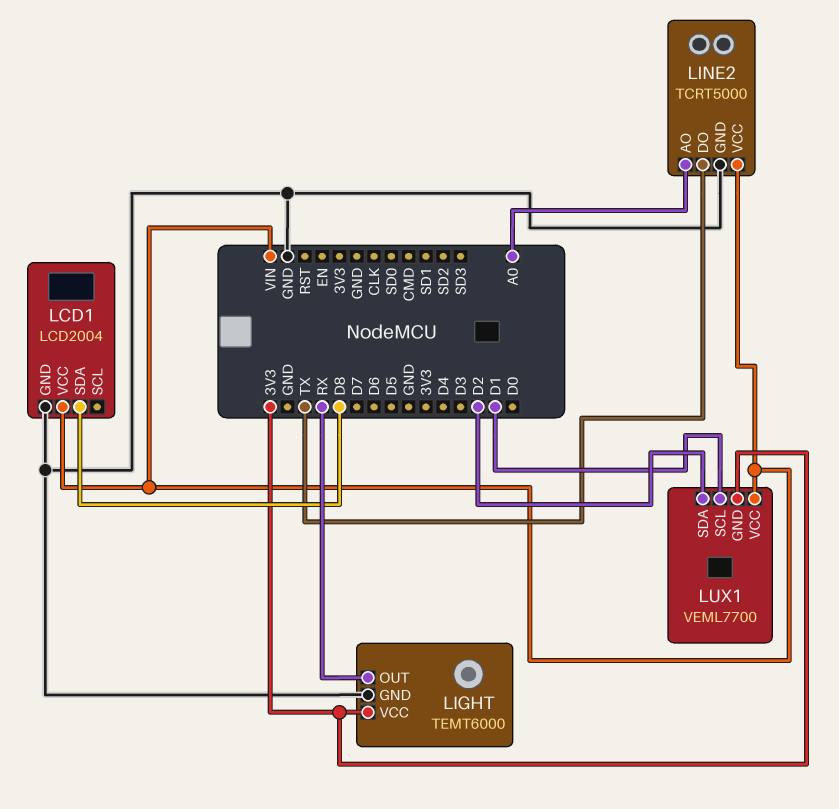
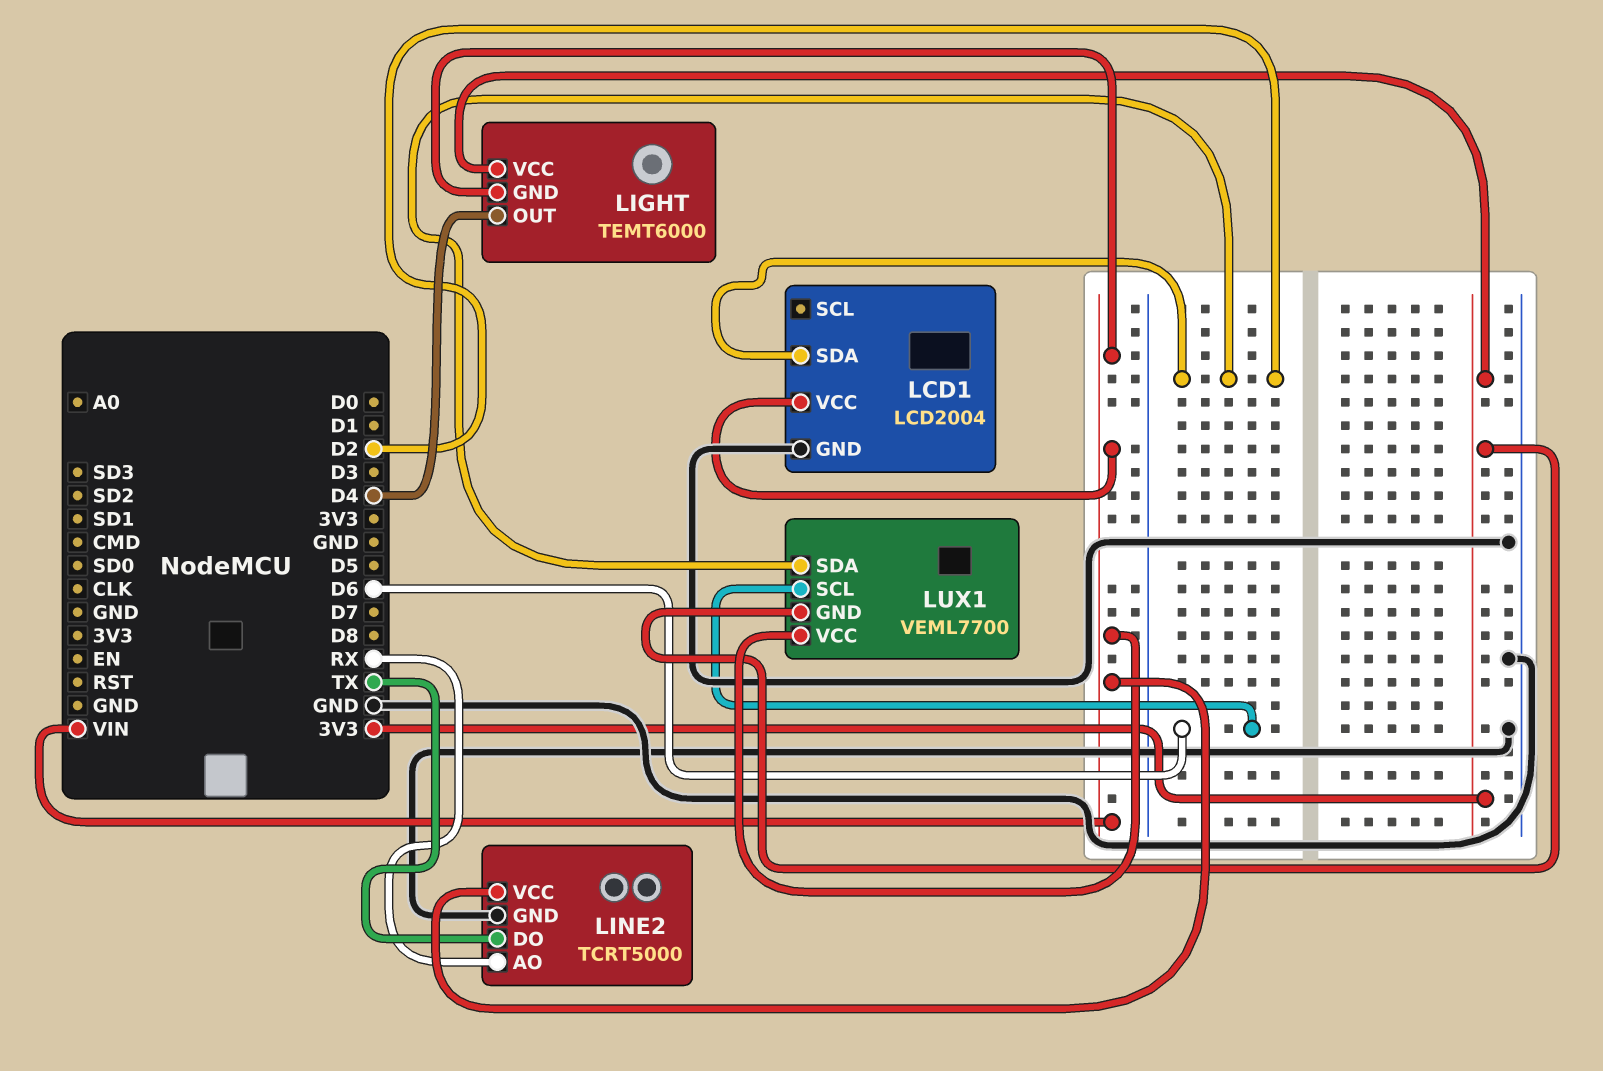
LCD1 pin SDA: D8 -> D2
LIGHT pin GND: GND -> VIN
LIGHT pin OUT: RX -> D4
LINE2 pin AO: A0 -> RX
LUX1 pin SCL: D1 -> D6

